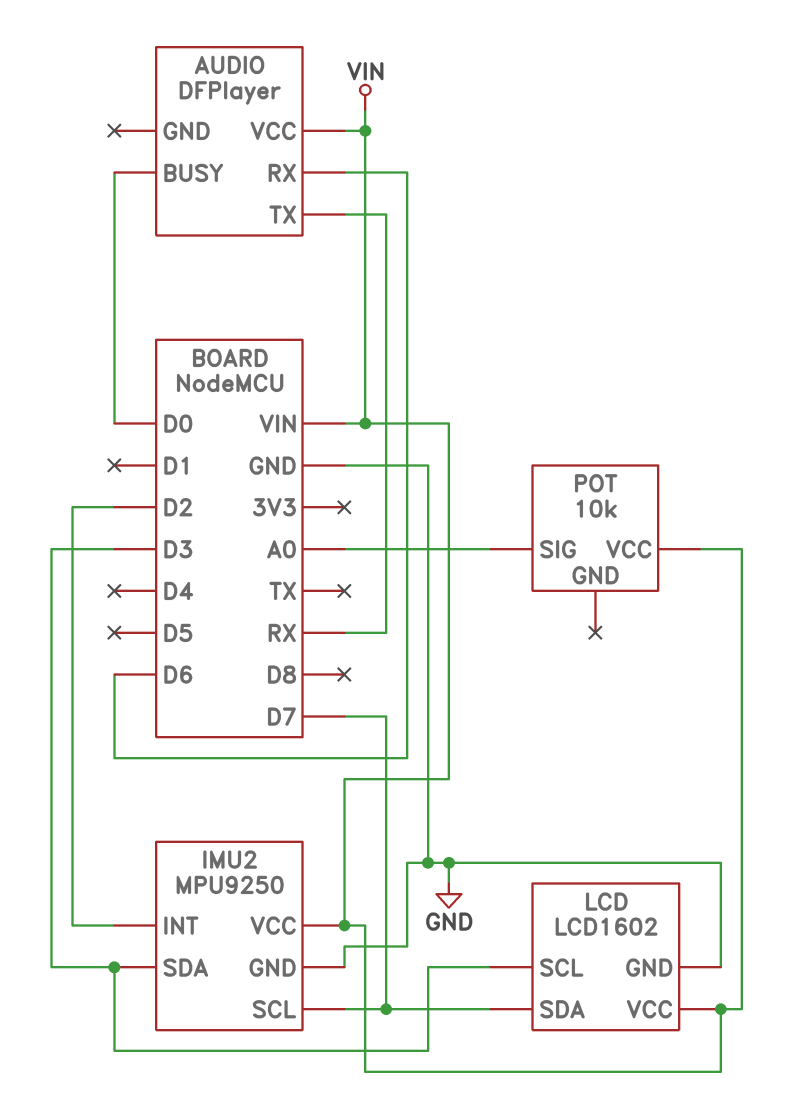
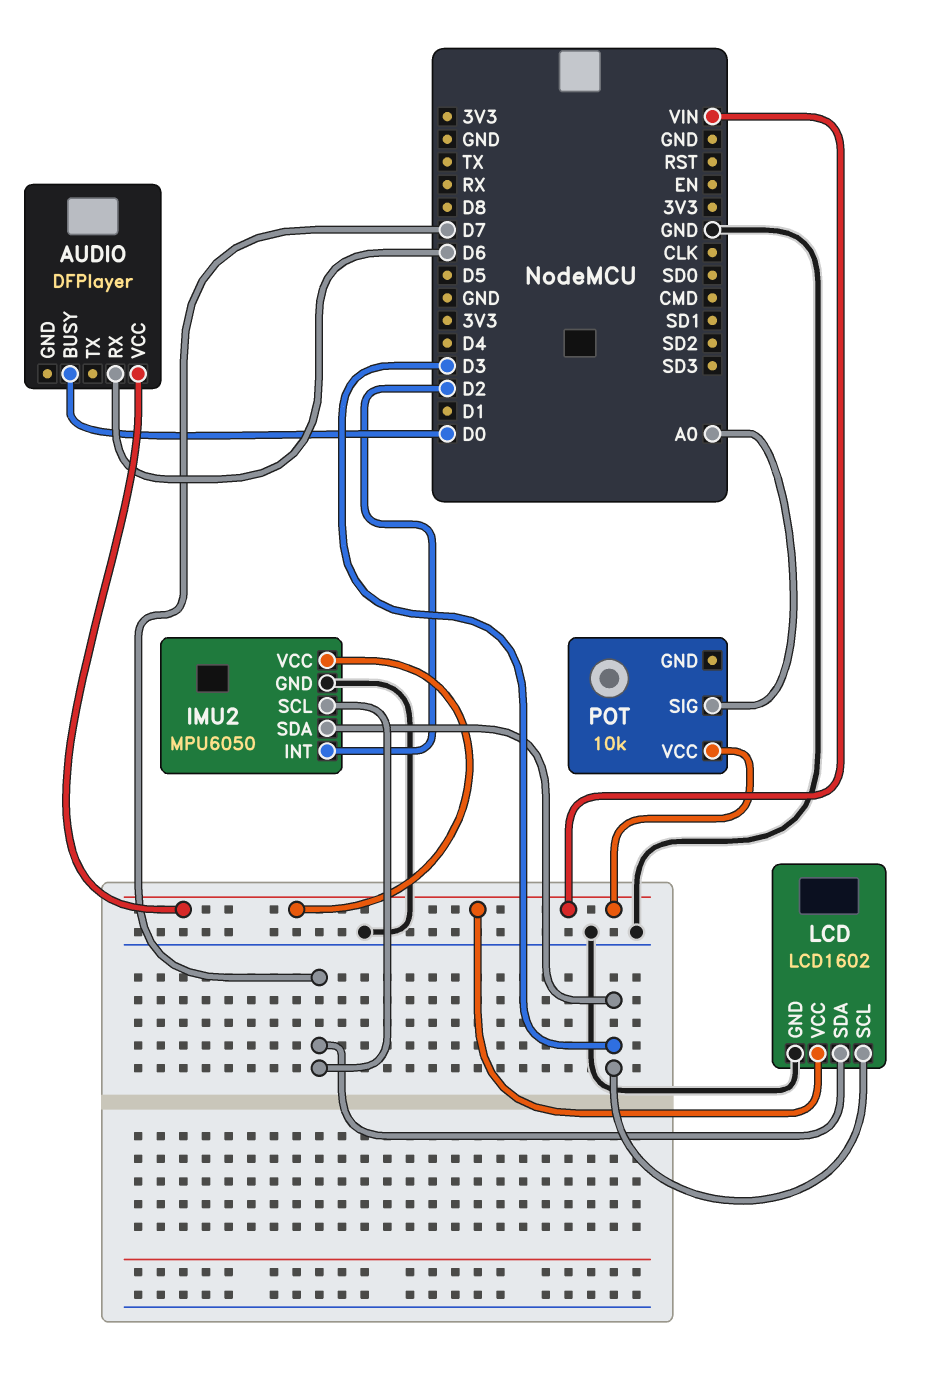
AUDIO pin TX: RX -> none
IMU2: MPU9250 -> MPU6050

